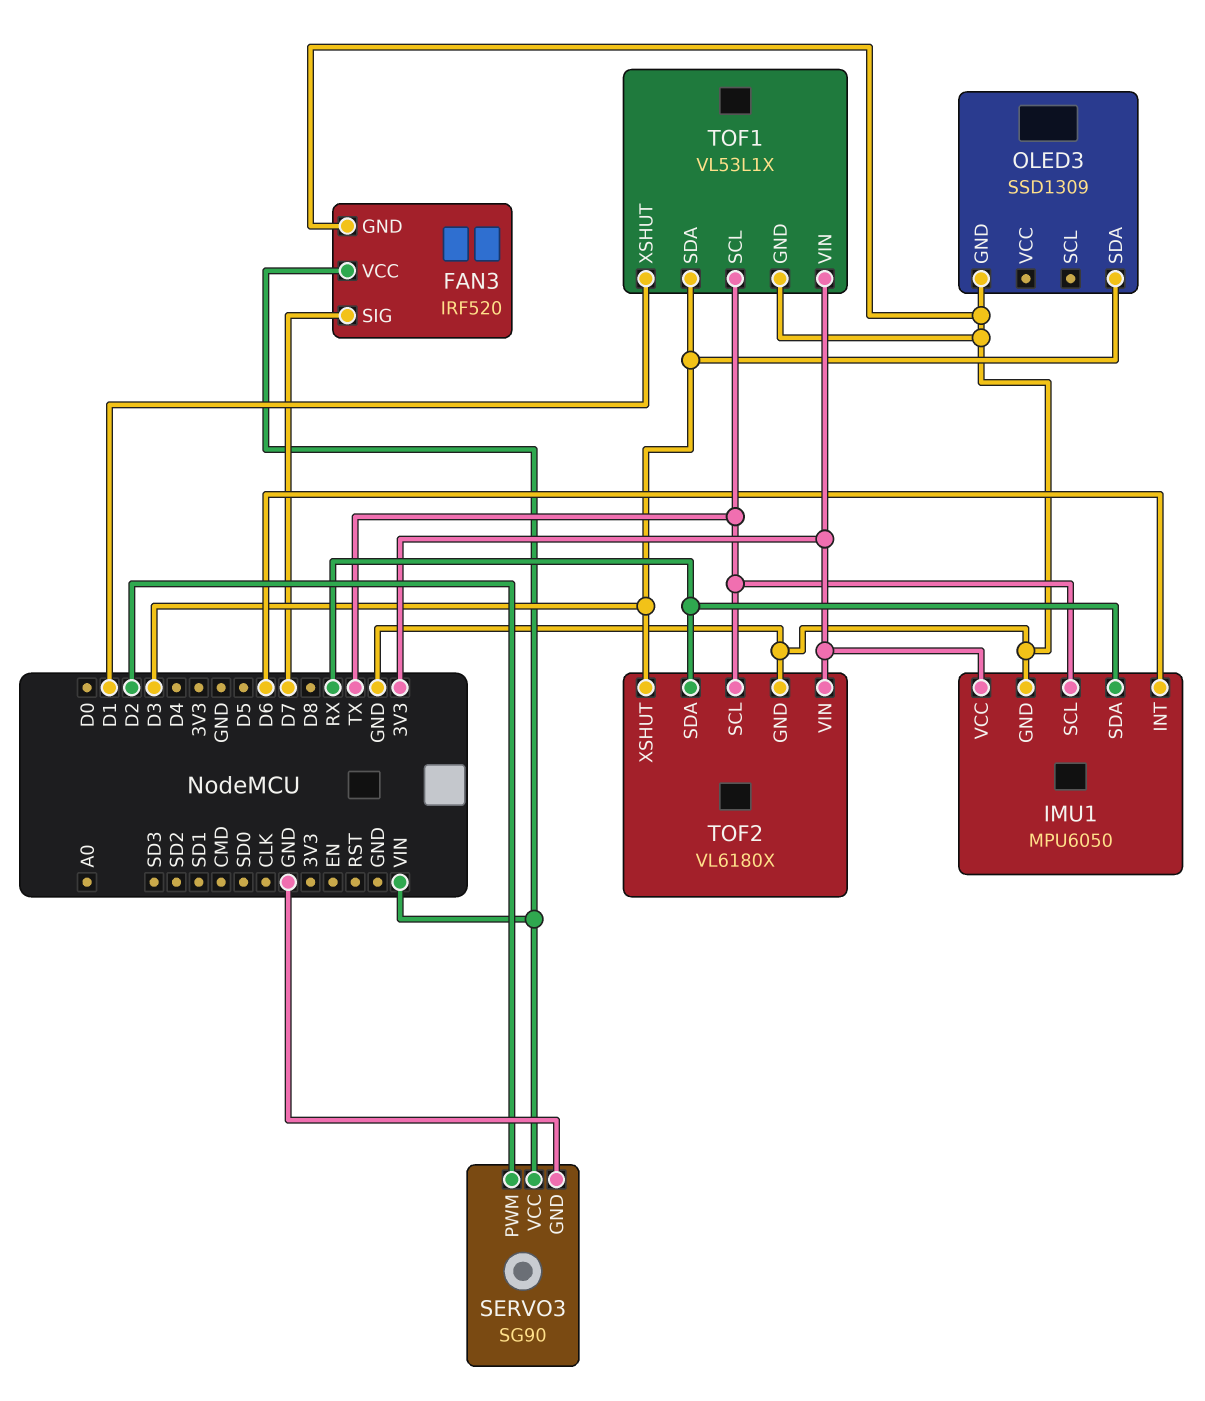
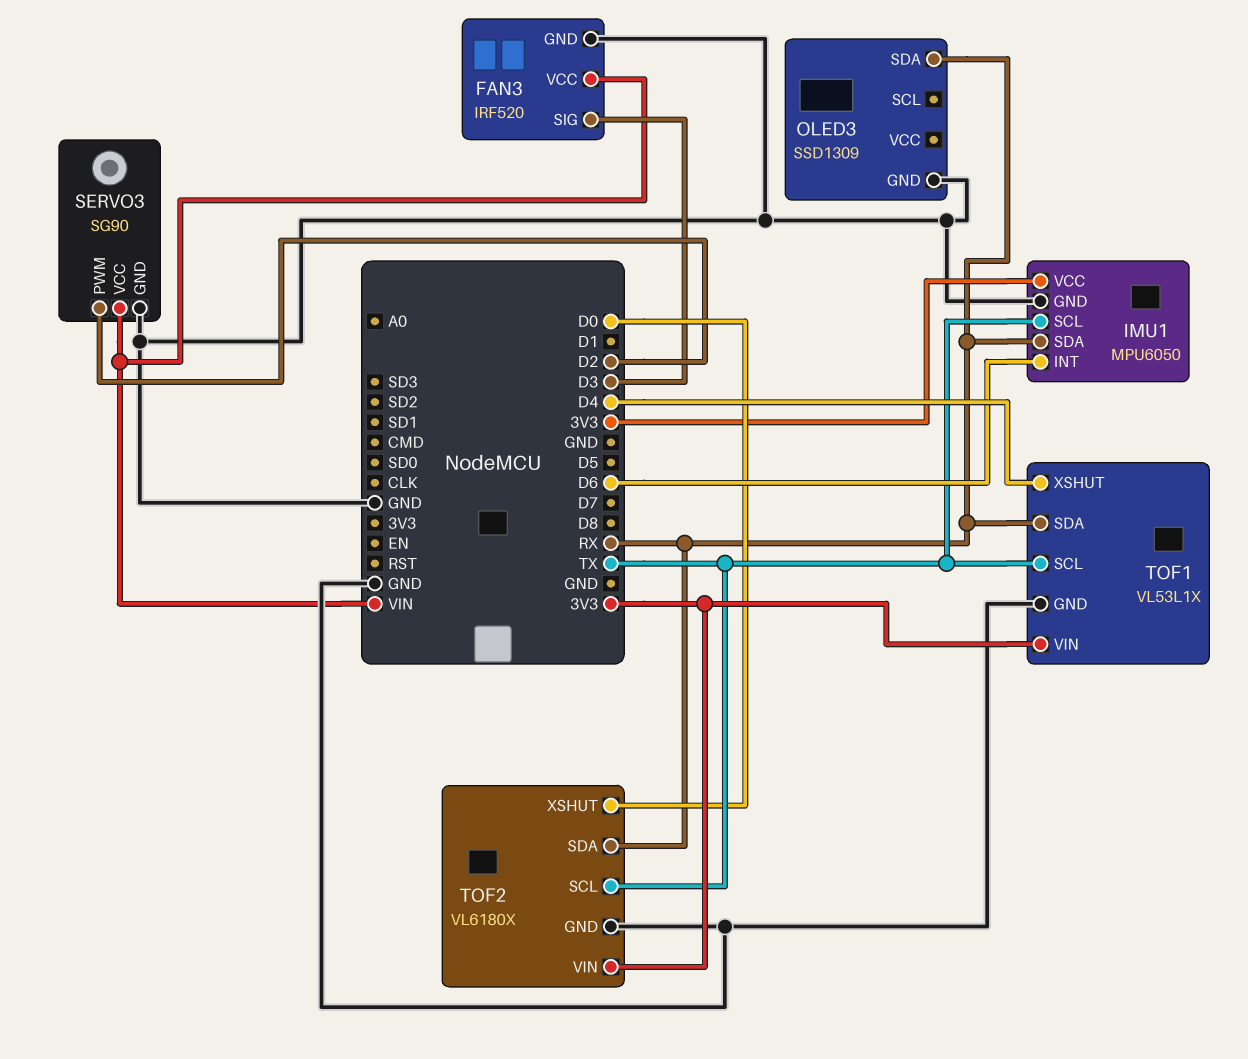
FAN3 pin SIG: D7 -> D3
OLED3 pin SDA: D3 -> RX
TOF1 pin SDA: D3 -> RX
TOF1 pin XSHUT: D1 -> D4
TOF2 pin XSHUT: D3 -> D0

